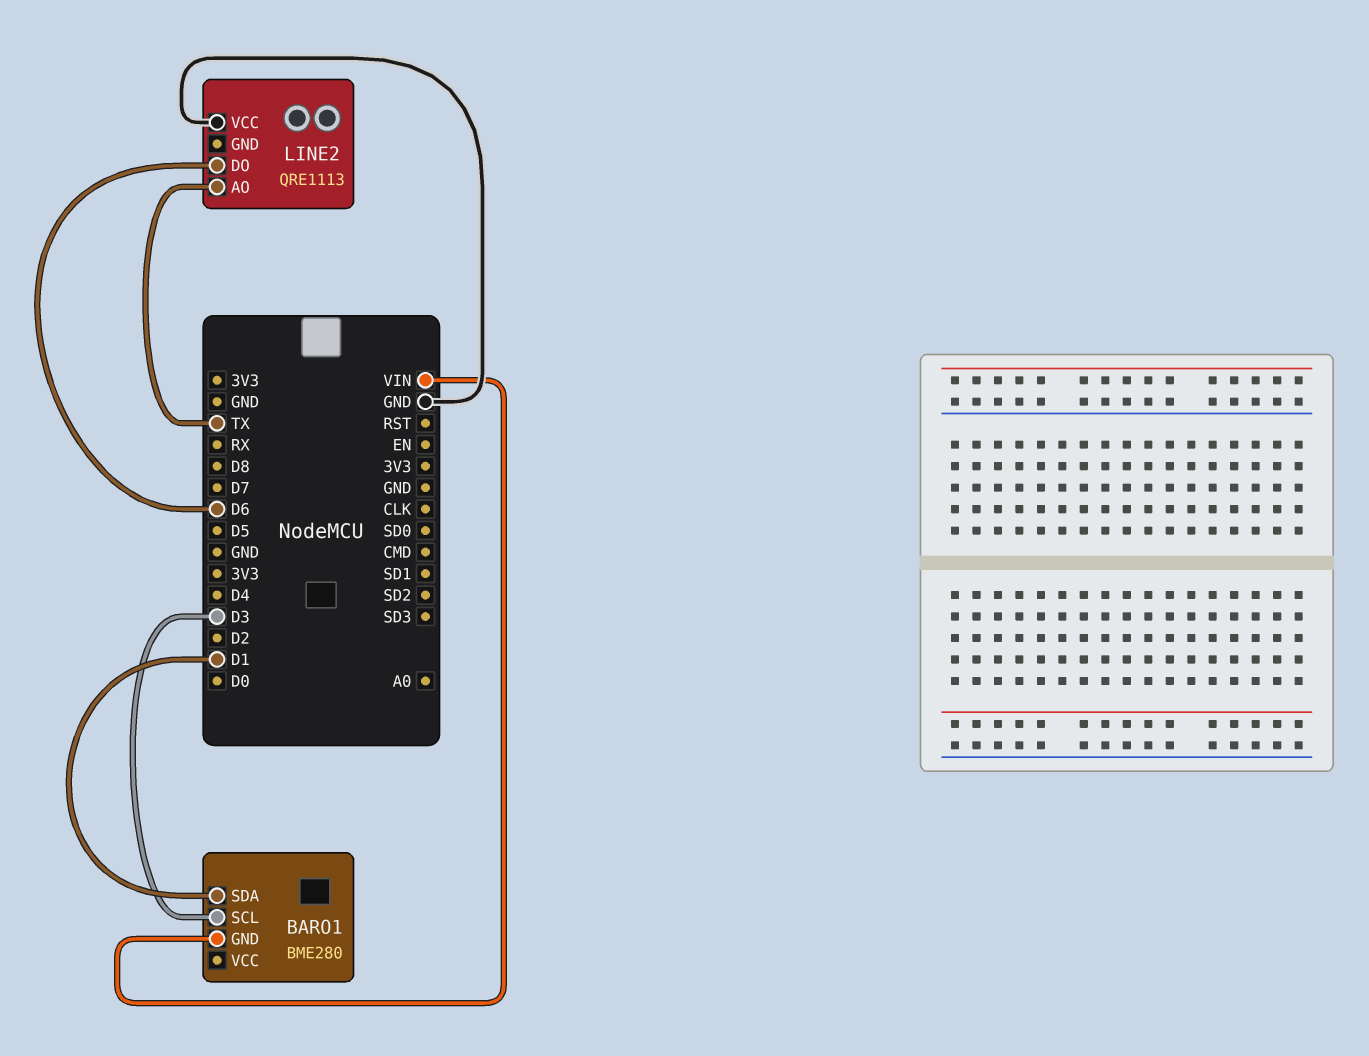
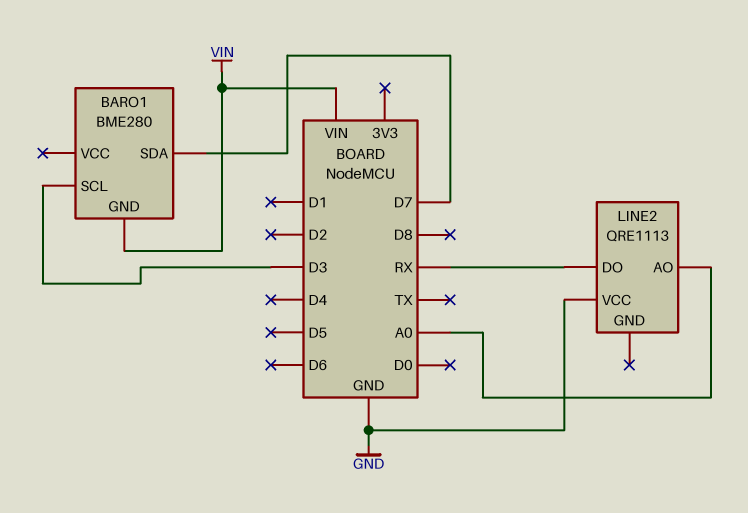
BARO1 pin SDA: D1 -> D7
LINE2 pin AO: TX -> A0
LINE2 pin DO: D6 -> RX

